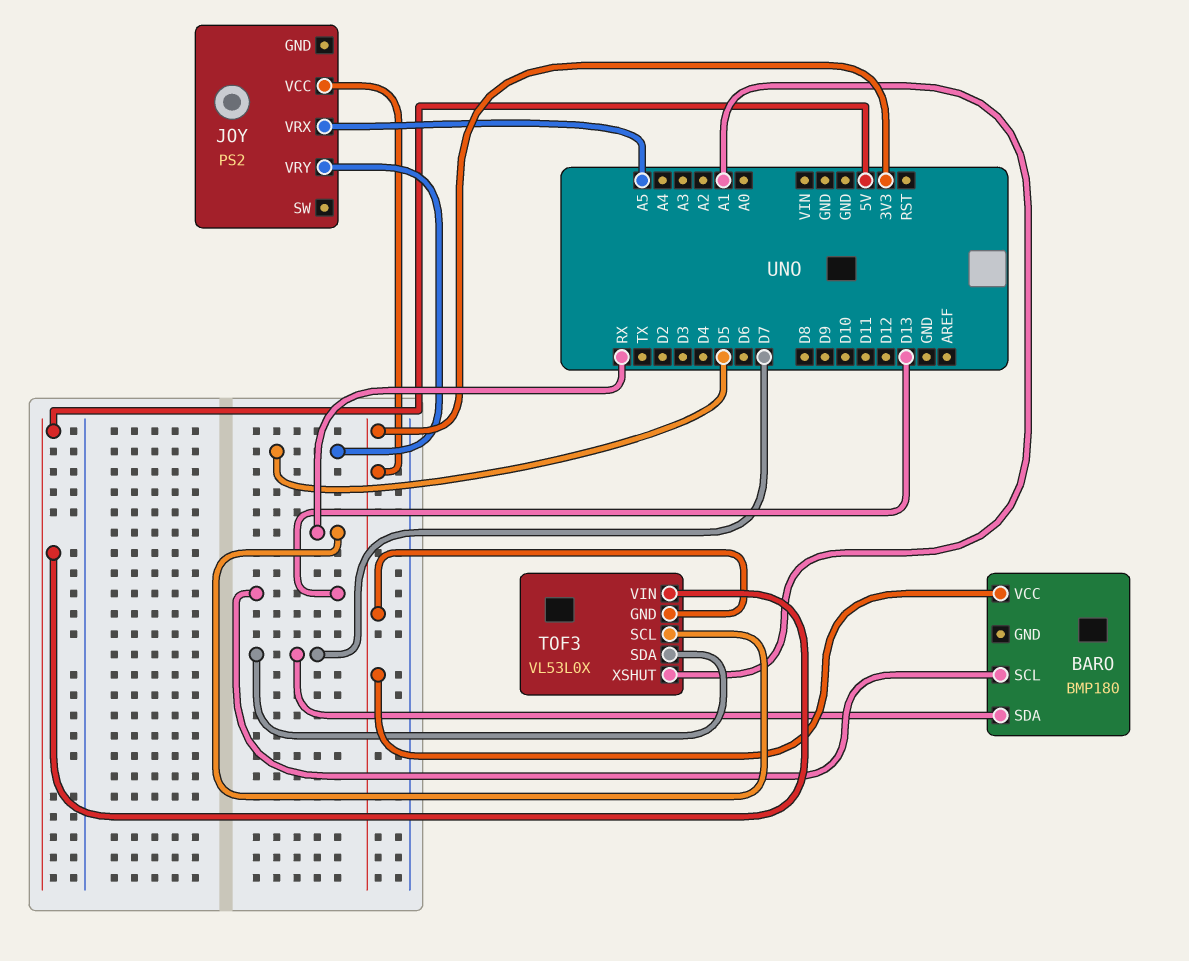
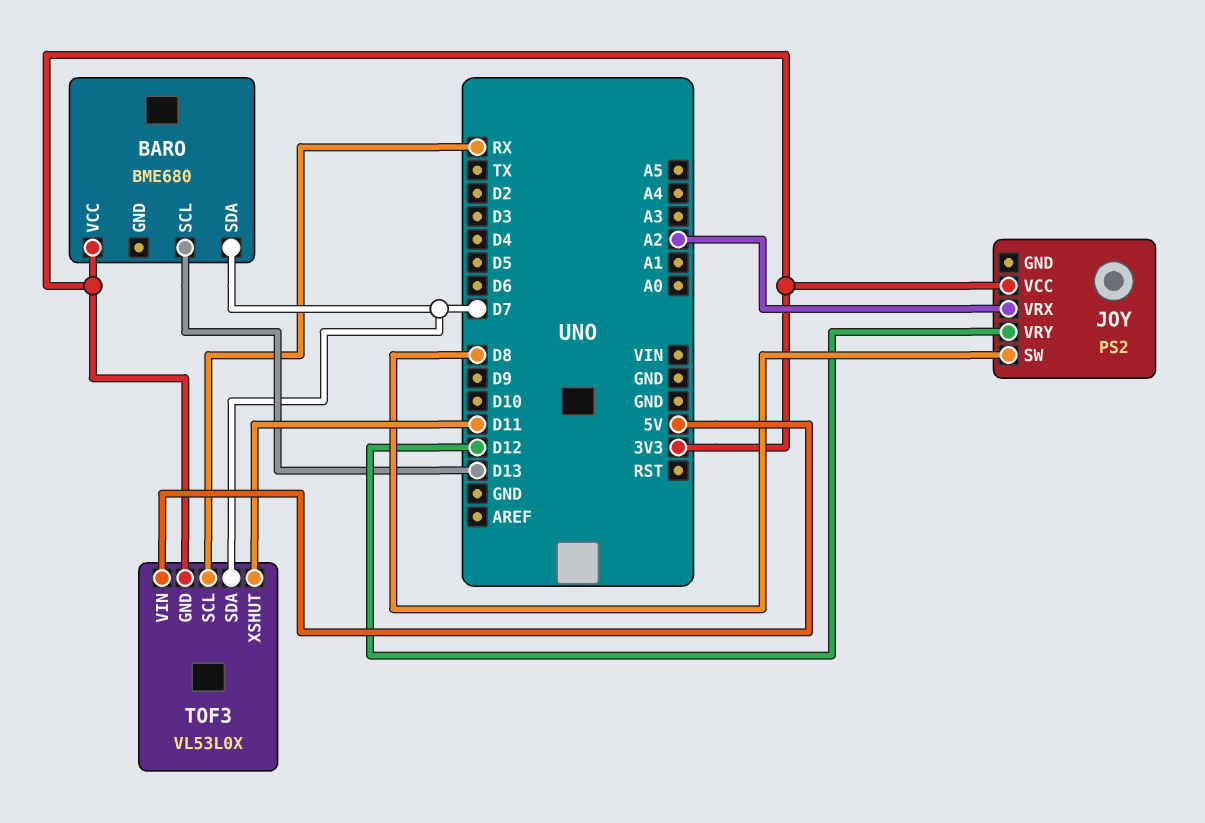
BARO: BMP180 -> BME680
JOY pin SW: none -> D8
JOY pin VRX: A5 -> A2
JOY pin VRY: D5 -> D12
TOF3 pin XSHUT: A1 -> D11

